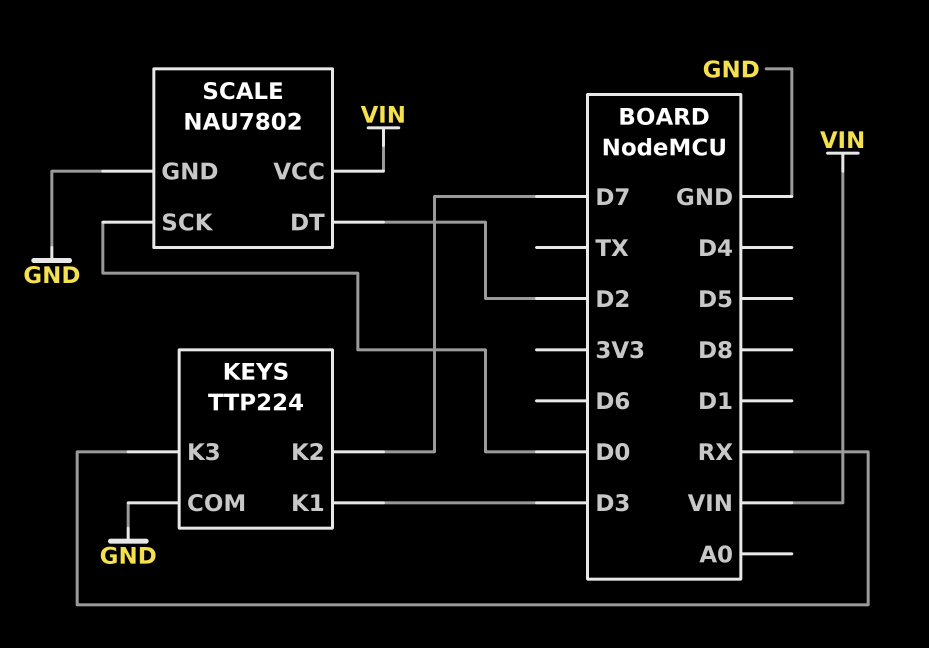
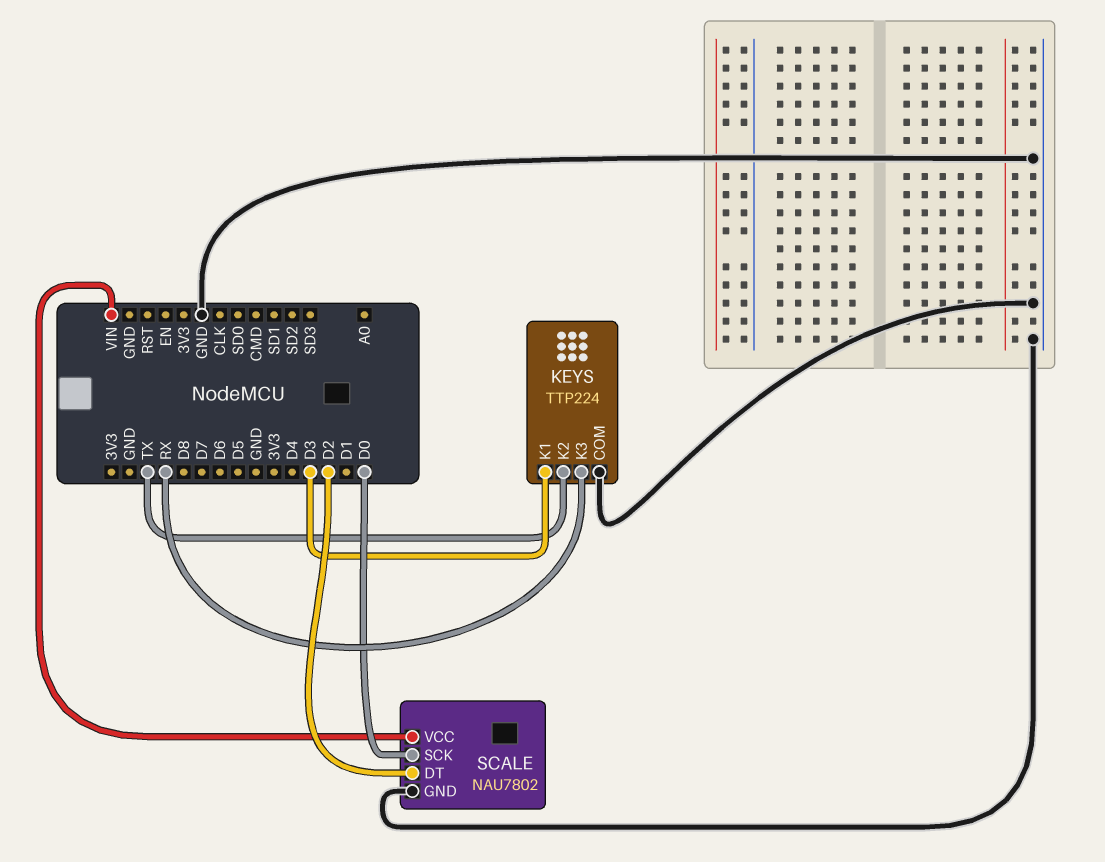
KEYS pin K2: D7 -> TX

